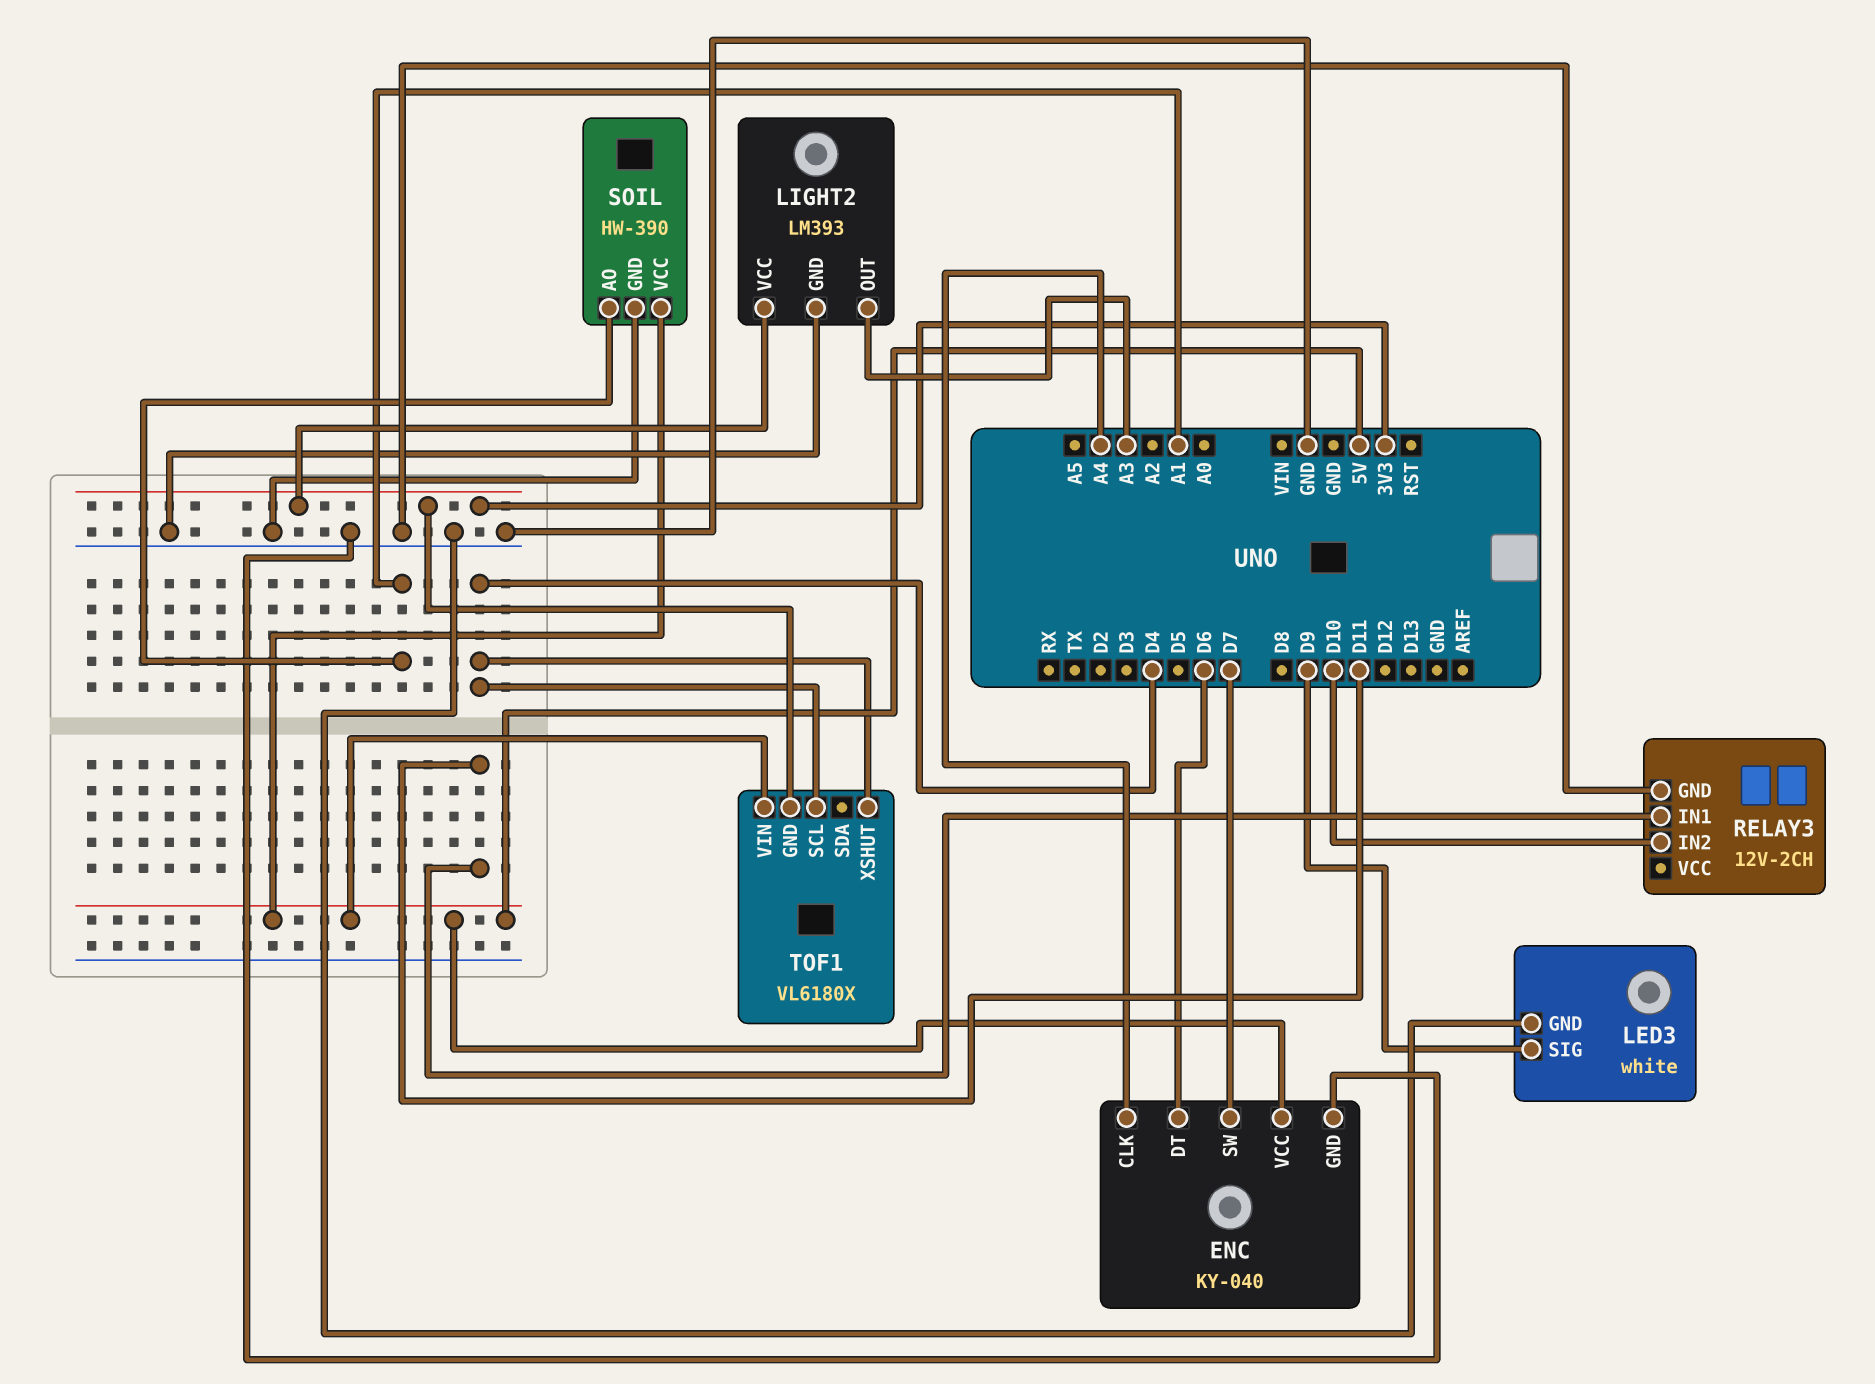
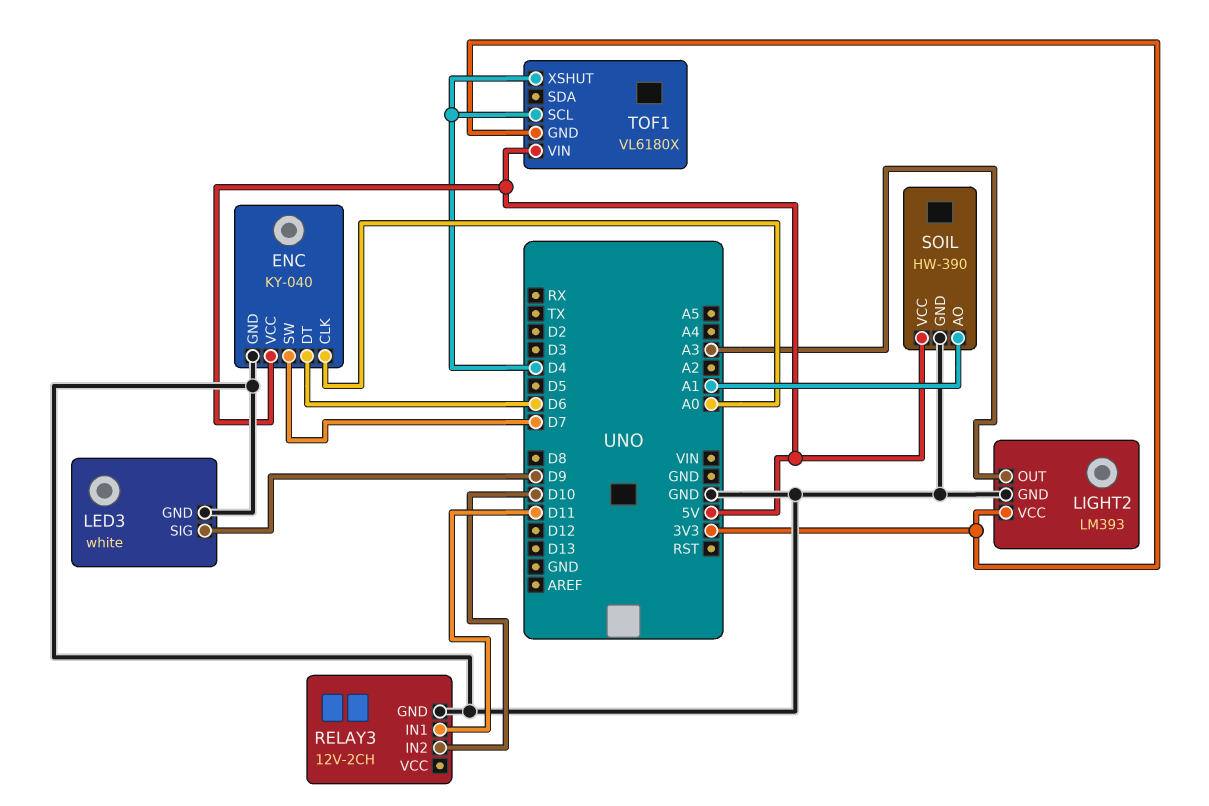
ENC pin CLK: A4 -> A0

